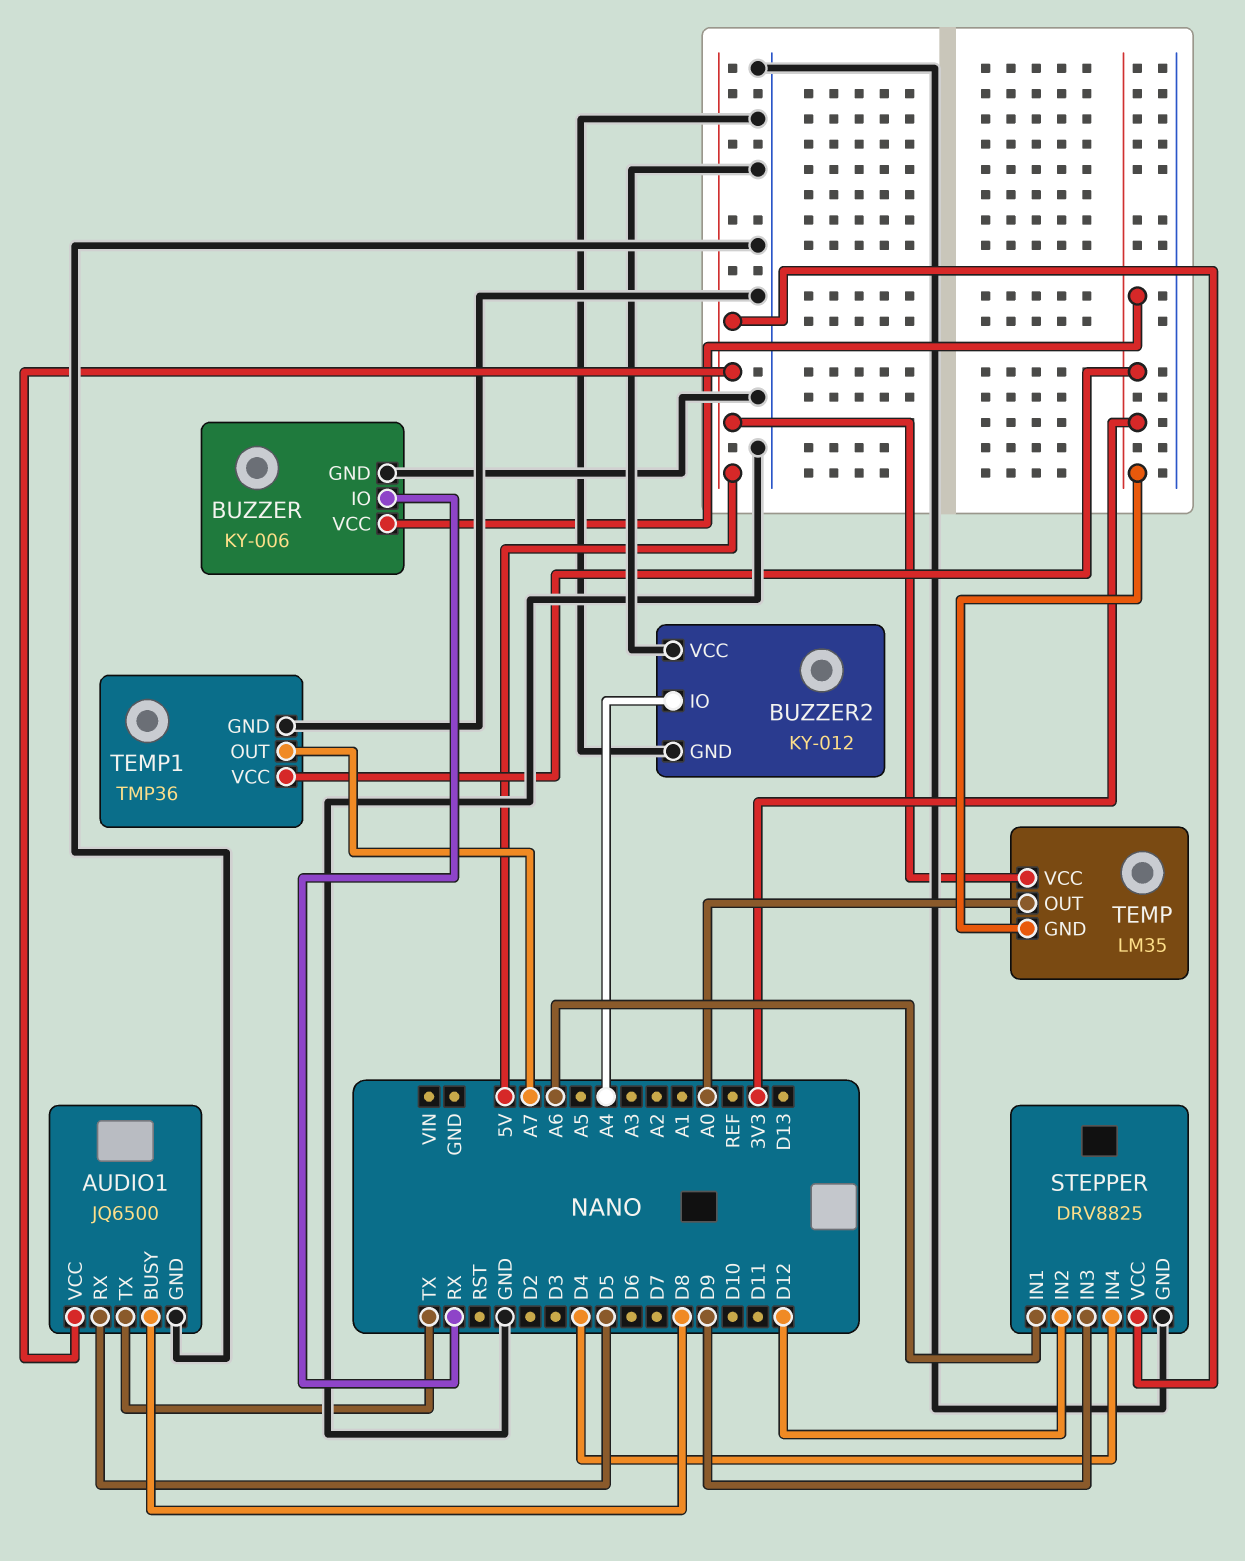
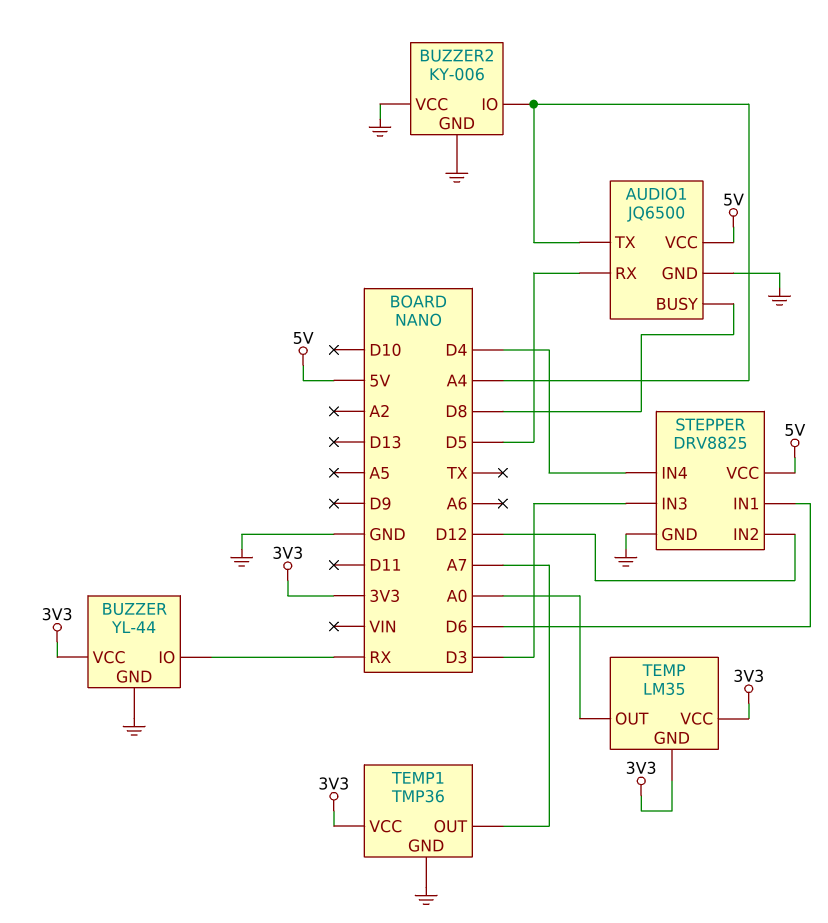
AUDIO1 pin TX: TX -> A4
BUZZER: KY-006 -> YL-44
BUZZER2: KY-012 -> KY-006
STEPPER pin IN1: A6 -> D6
STEPPER pin IN3: D9 -> D3
TEMP pin VCC: 5V -> 3V3

